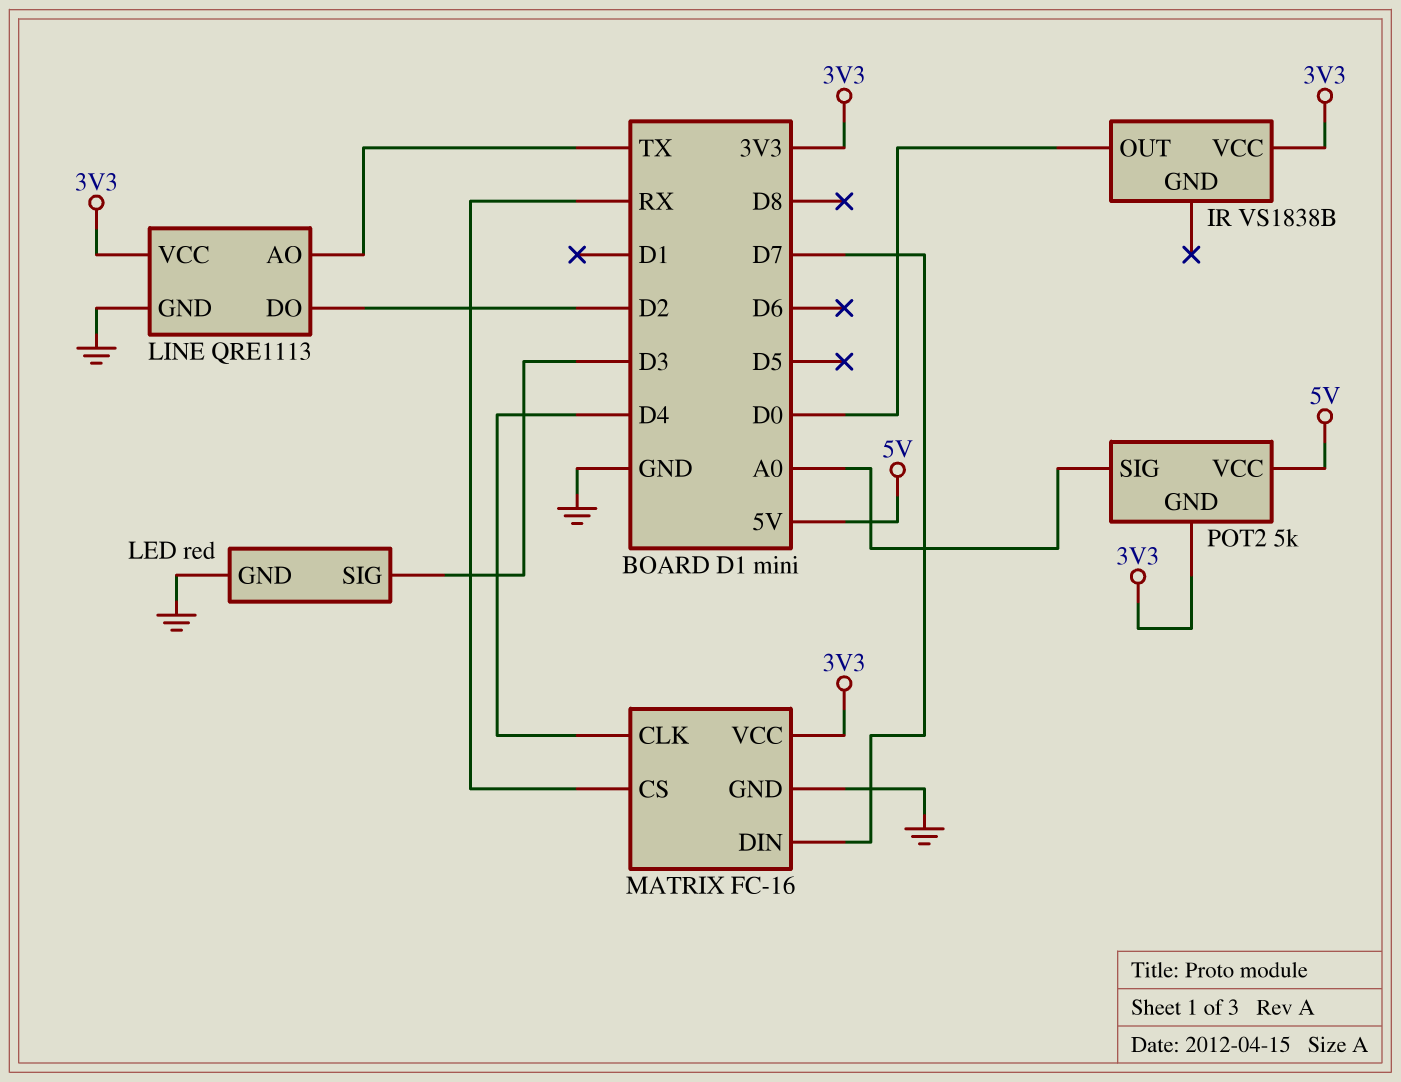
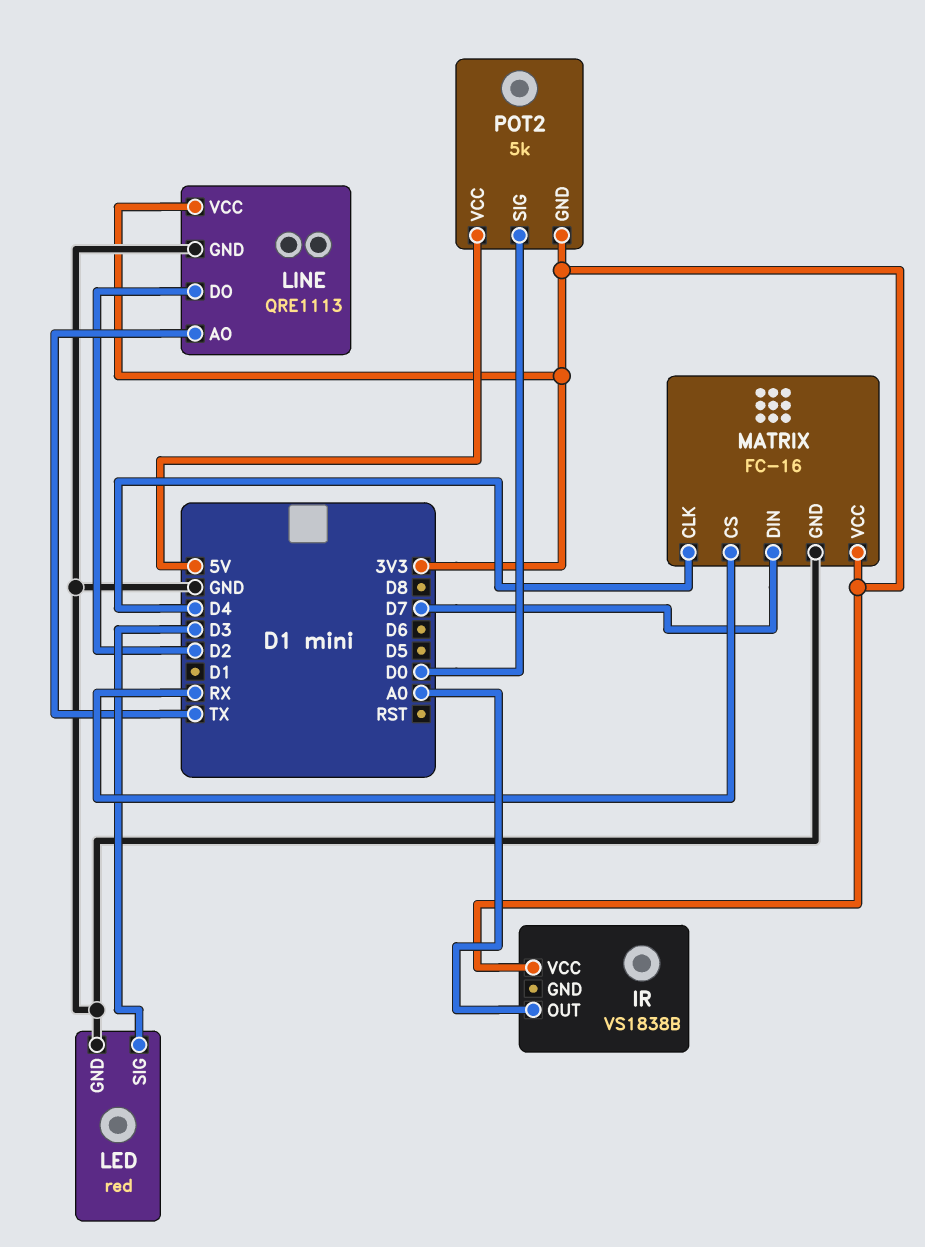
IR pin OUT: D0 -> A0
POT2 pin SIG: A0 -> D0

